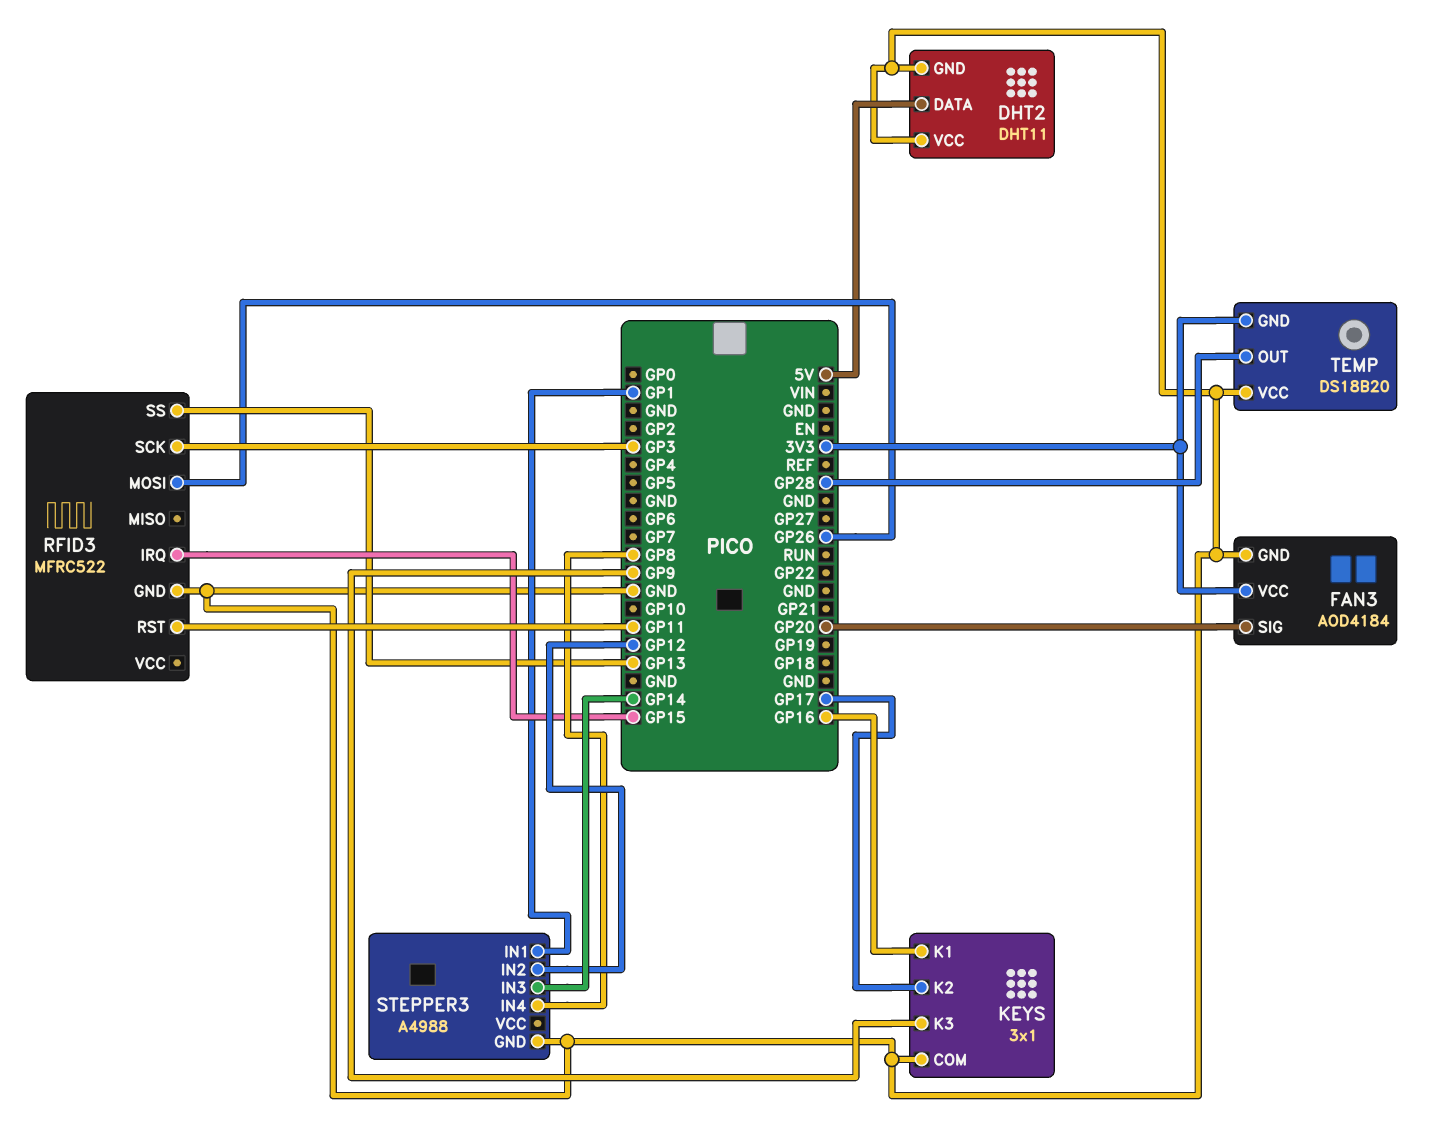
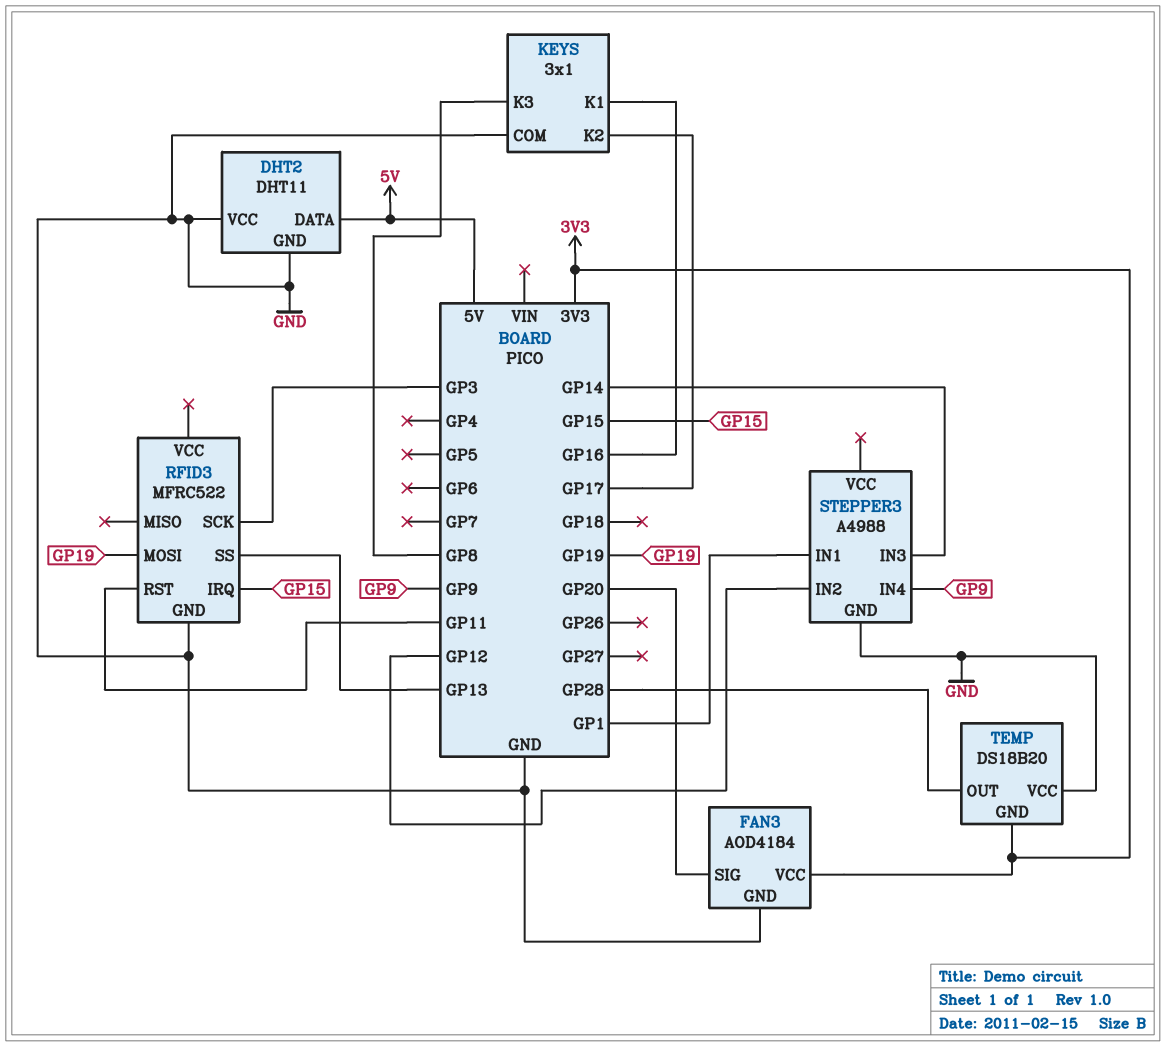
KEYS pin K3: GP9 -> GP8
RFID3 pin MOSI: GP26 -> GP19
STEPPER3 pin IN4: GP8 -> GP9

